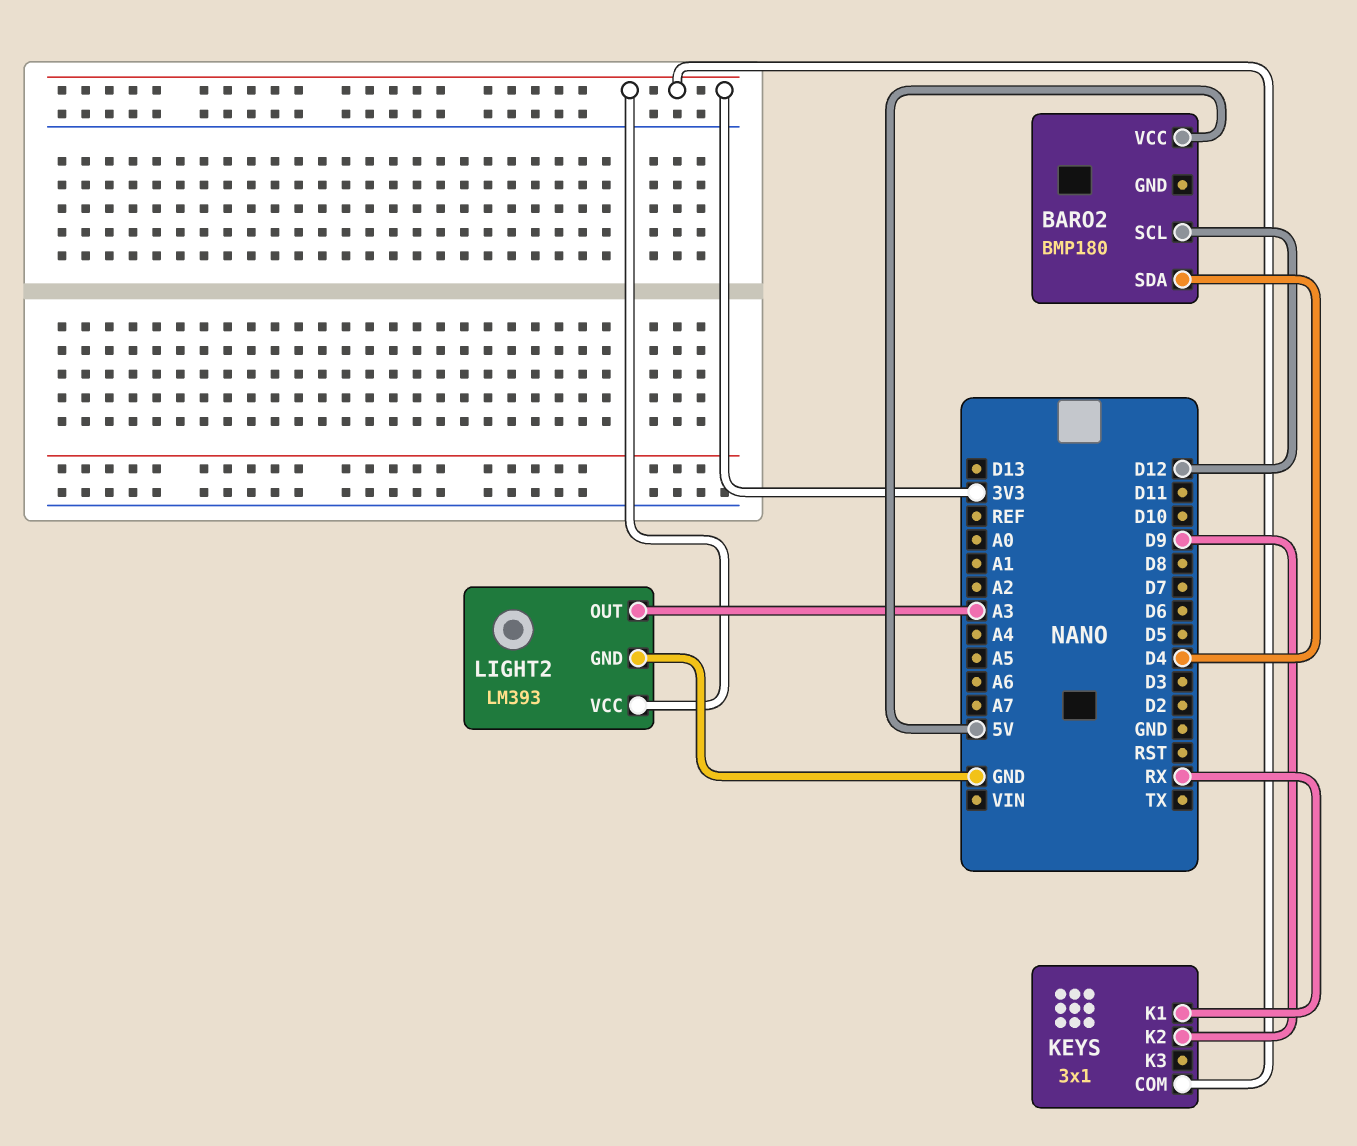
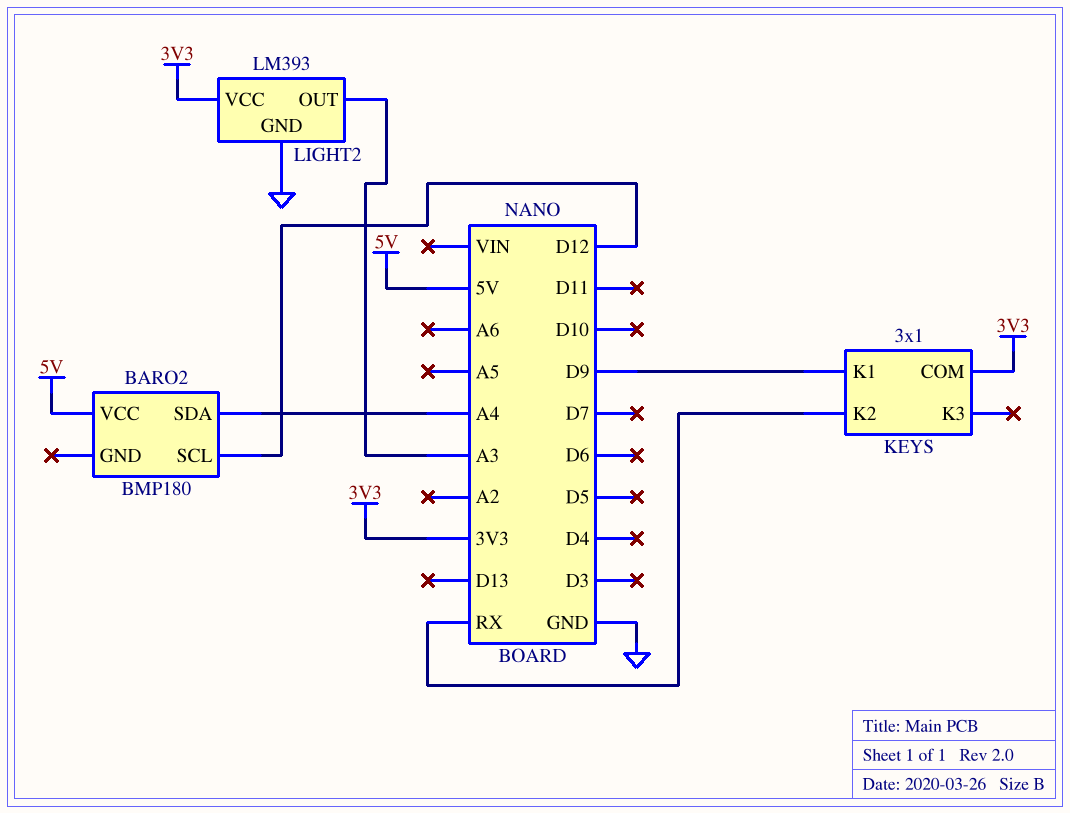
BARO2 pin SDA: D4 -> A4
KEYS pin K1: RX -> D9
KEYS pin K2: D9 -> RX

